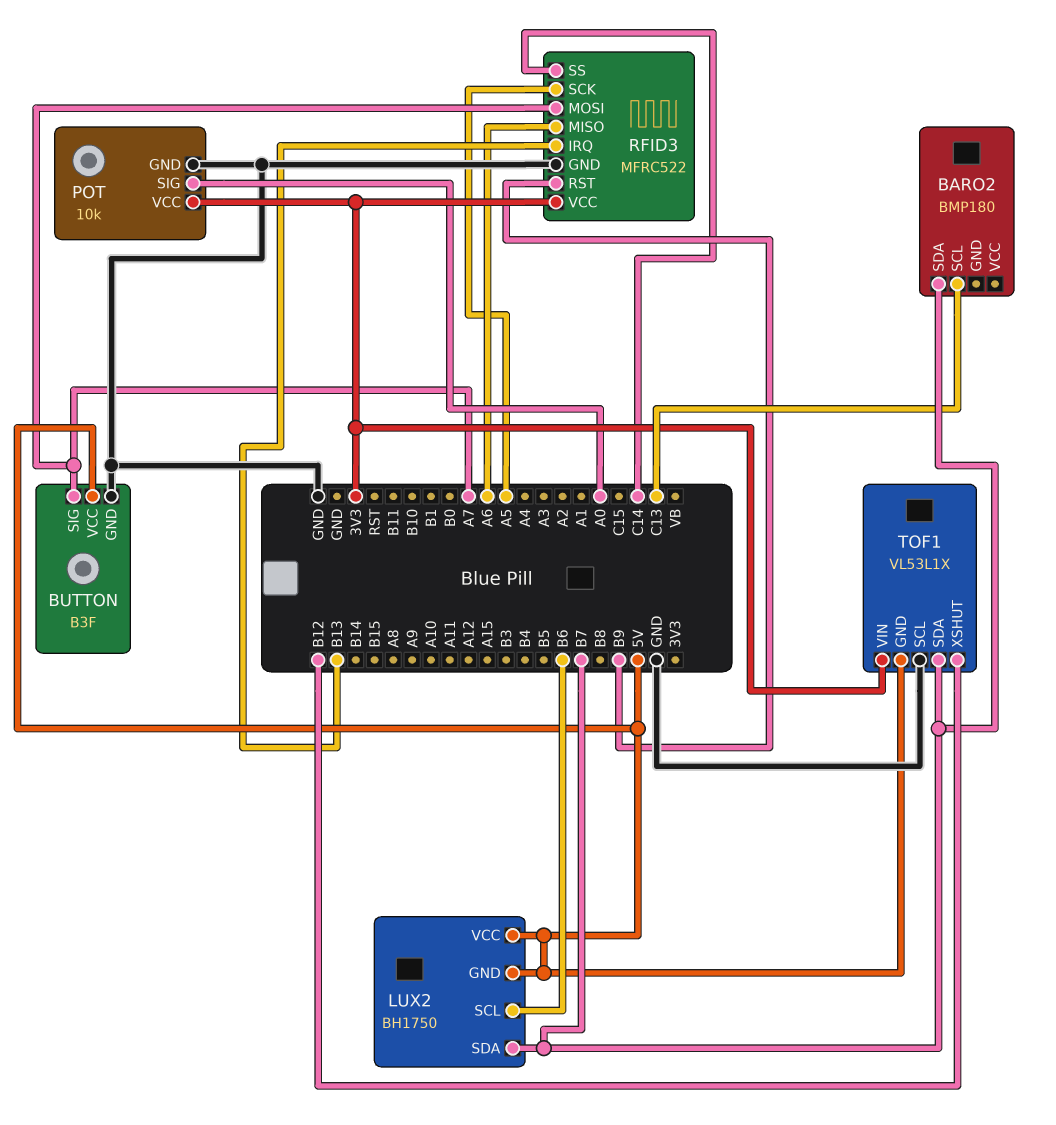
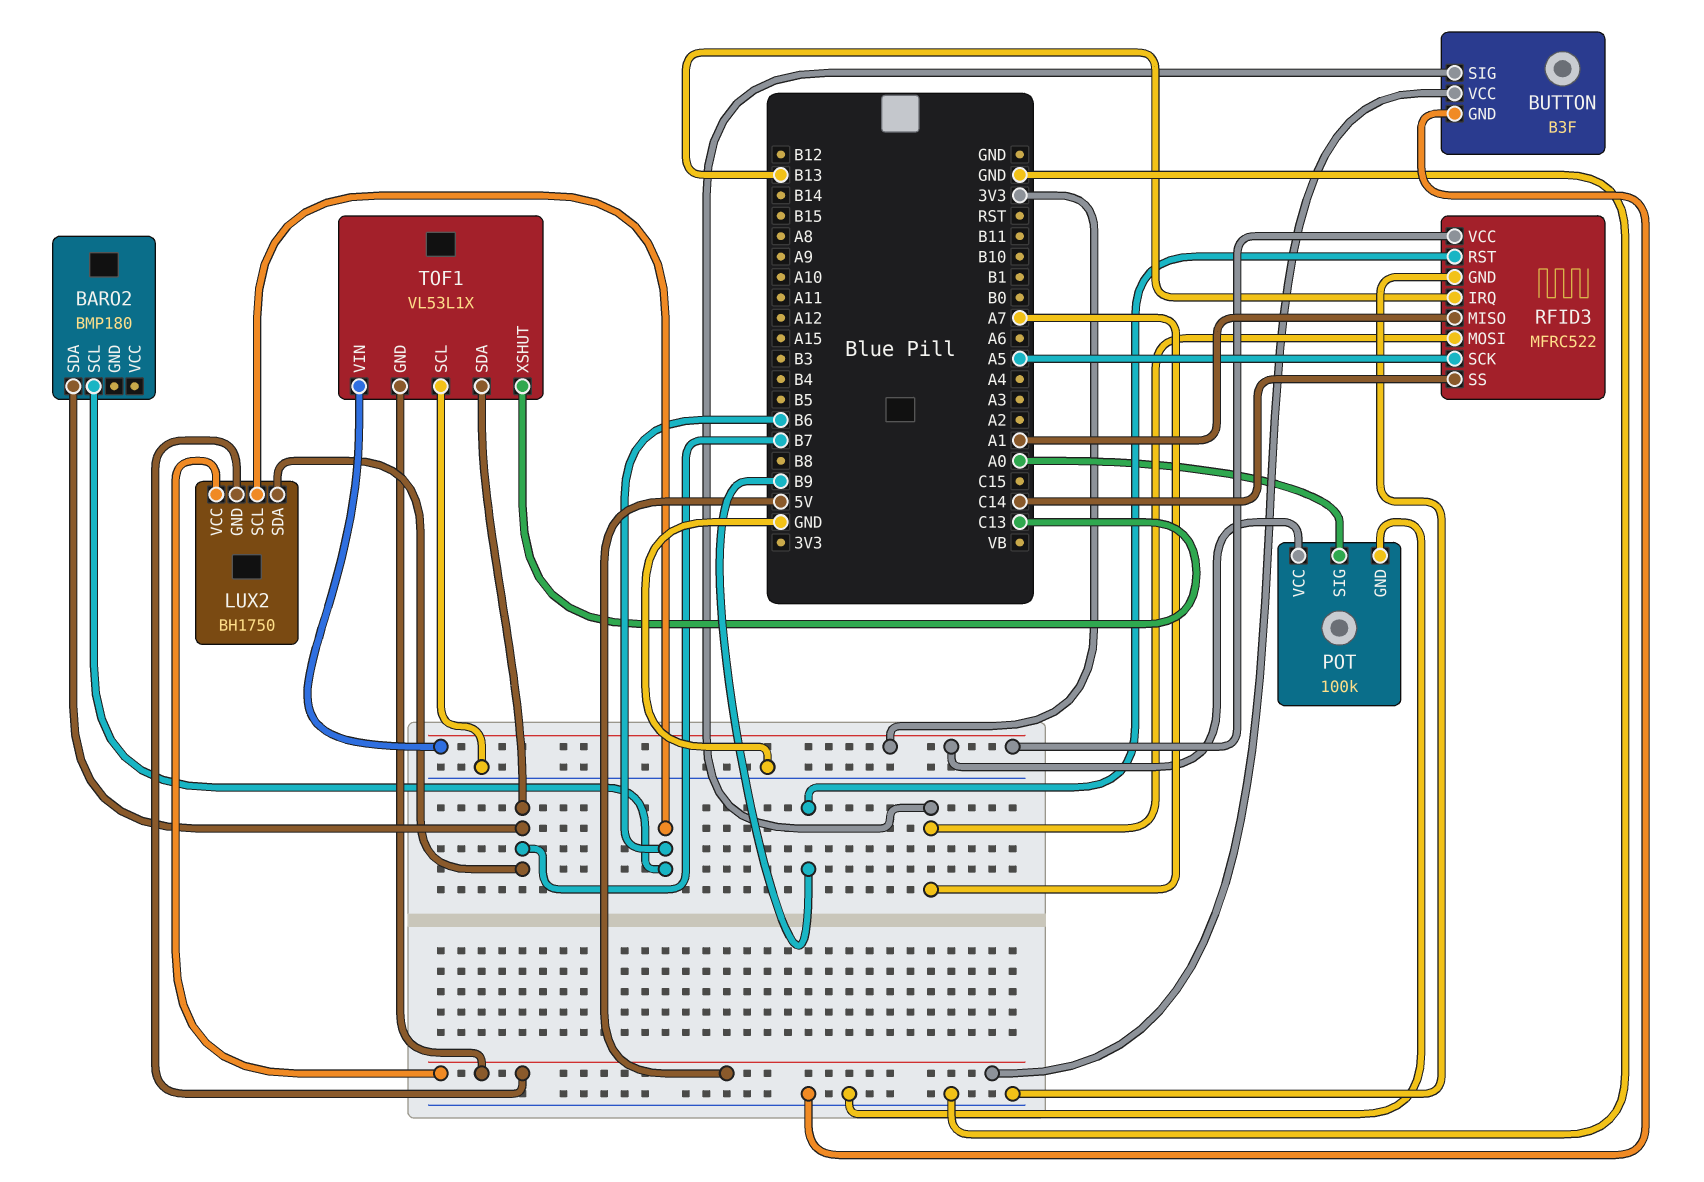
BARO2 pin SCL: C13 -> B6
POT: 10k -> 100k
RFID3 pin MISO: A6 -> A1
TOF1 pin XSHUT: B12 -> C13

